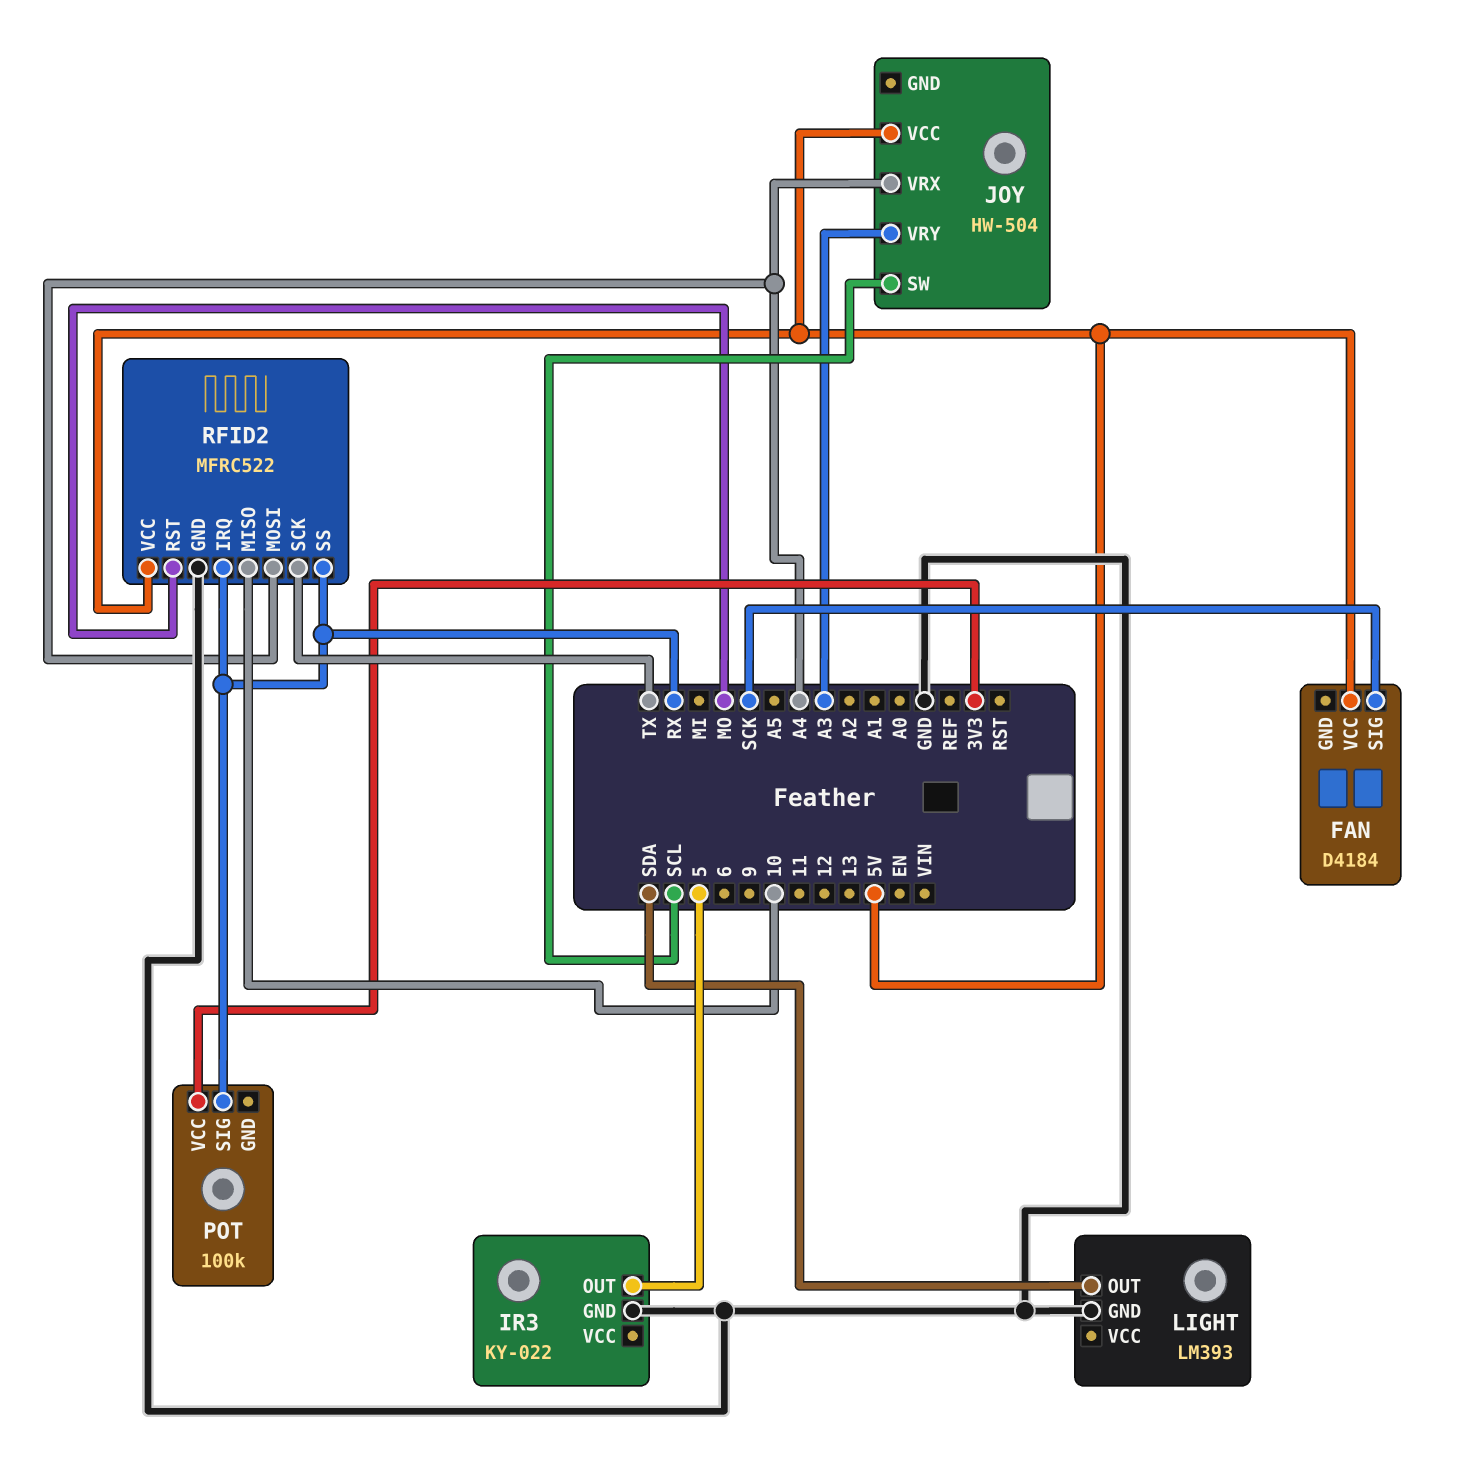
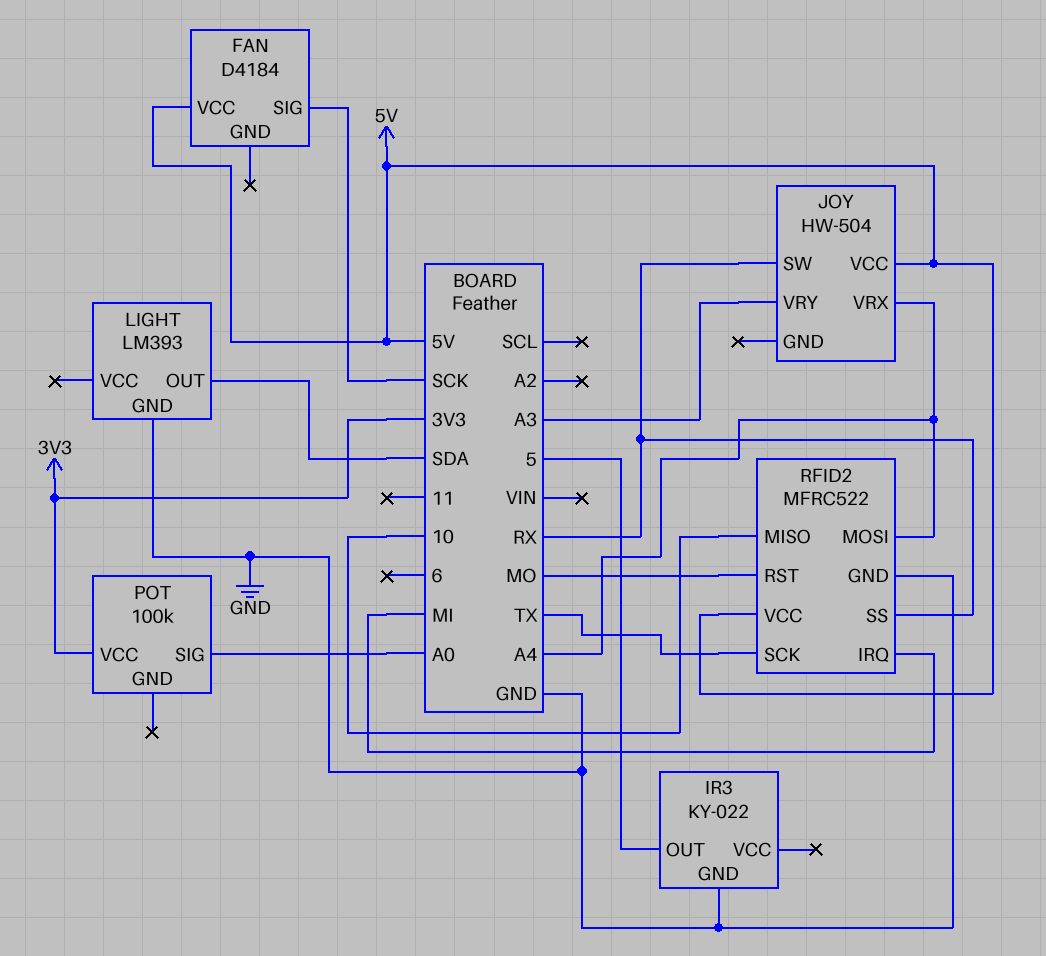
JOY pin SW: SCL -> RX
POT pin SIG: RX -> A0
RFID2 pin IRQ: RX -> MI

